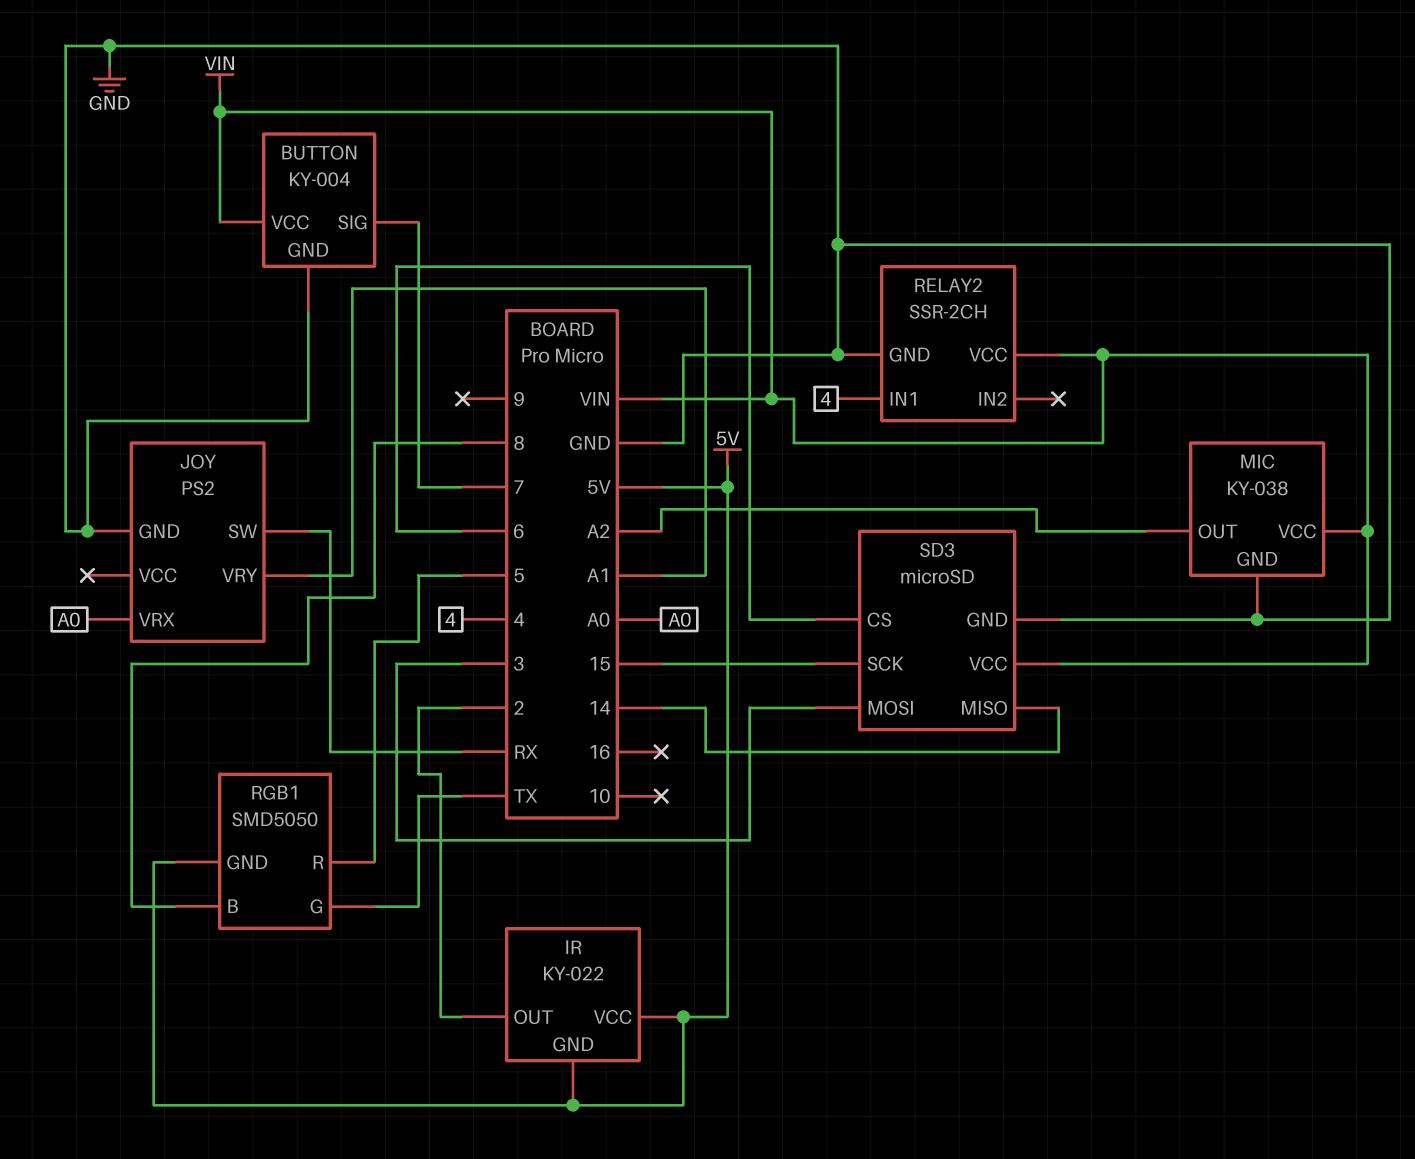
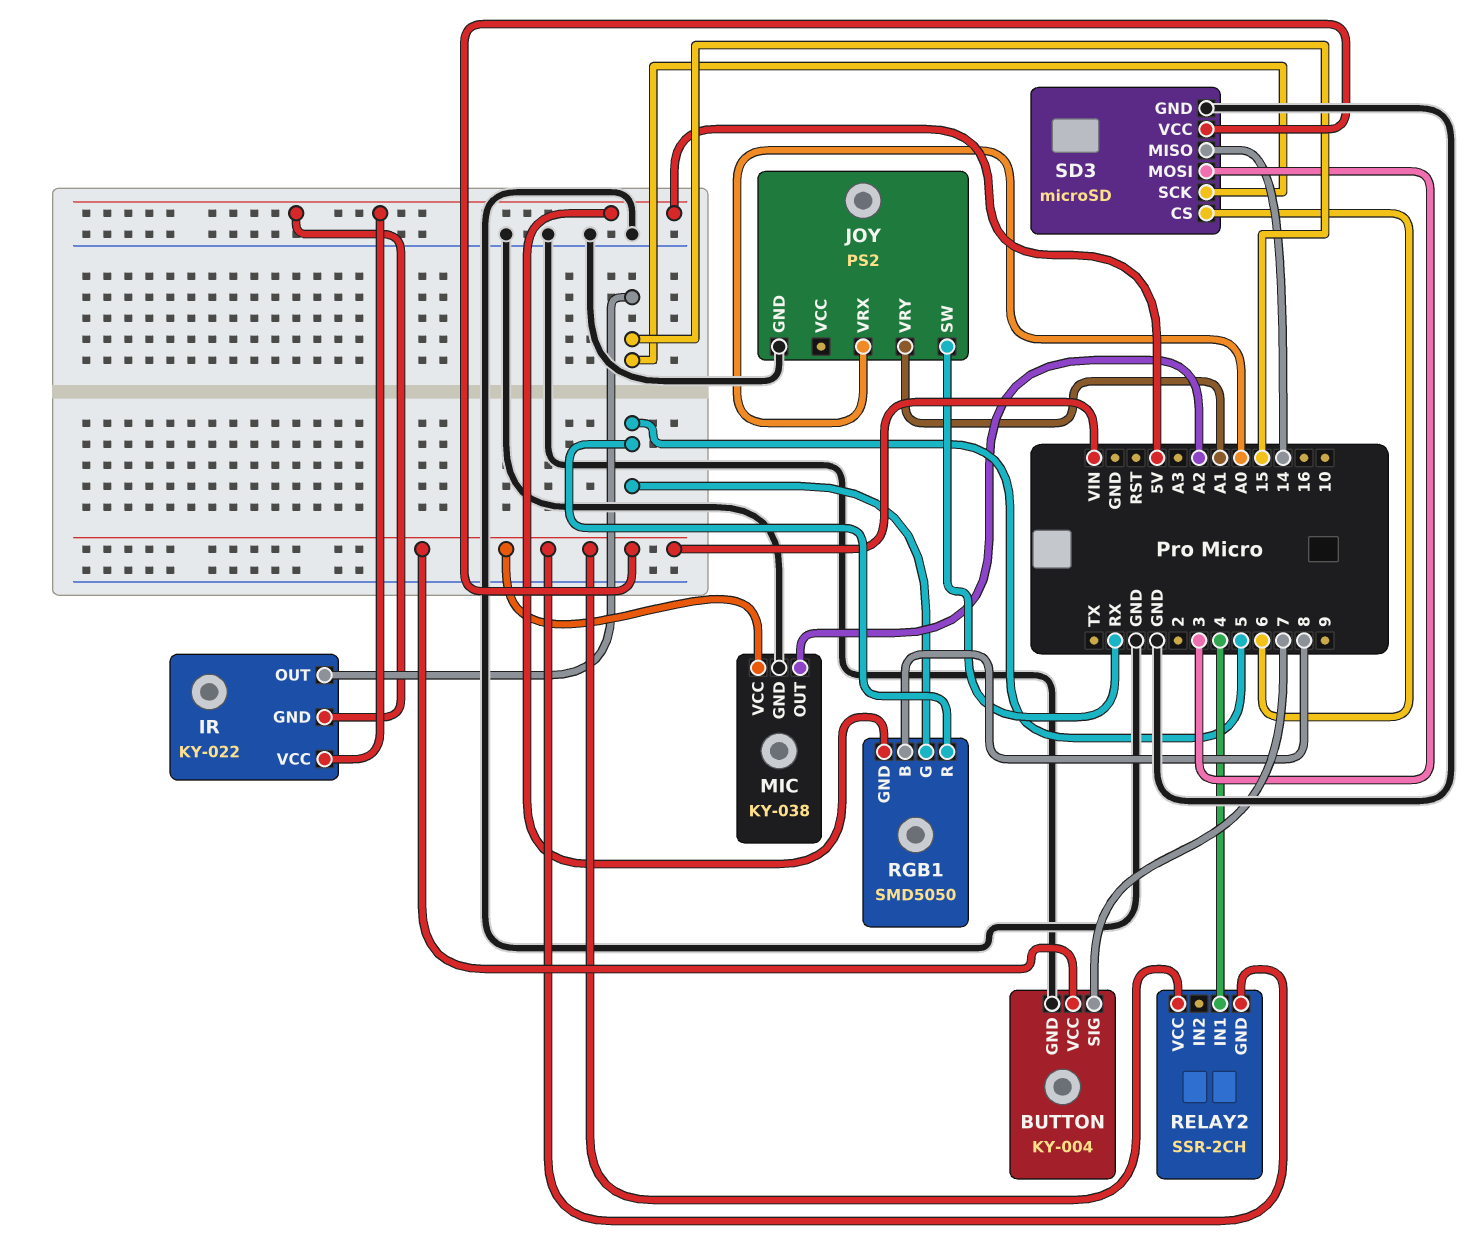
IR pin OUT: 2 -> 15
RELAY2 pin GND: GND -> VIN
RGB1 pin G: TX -> 5

